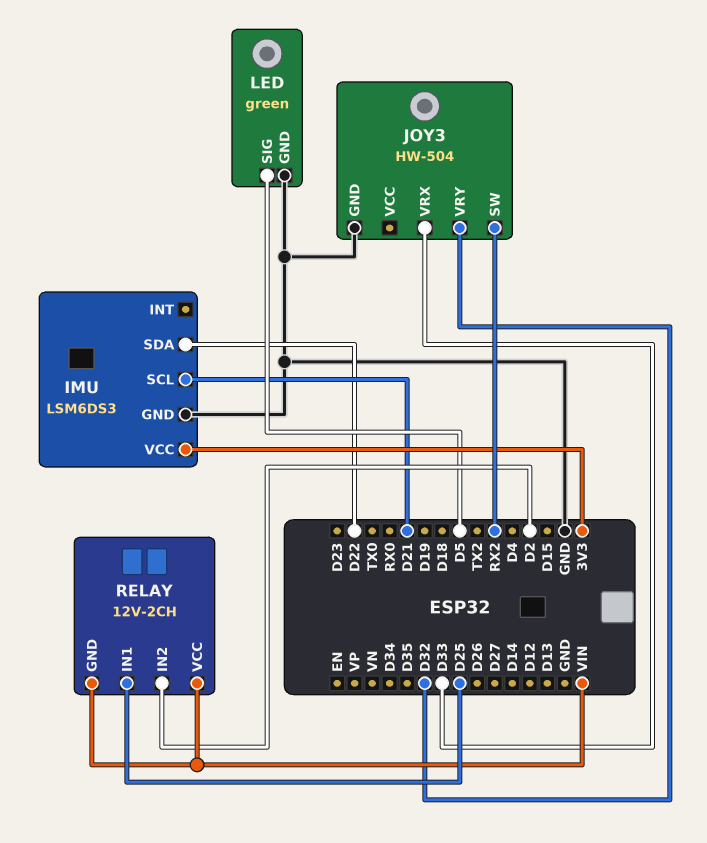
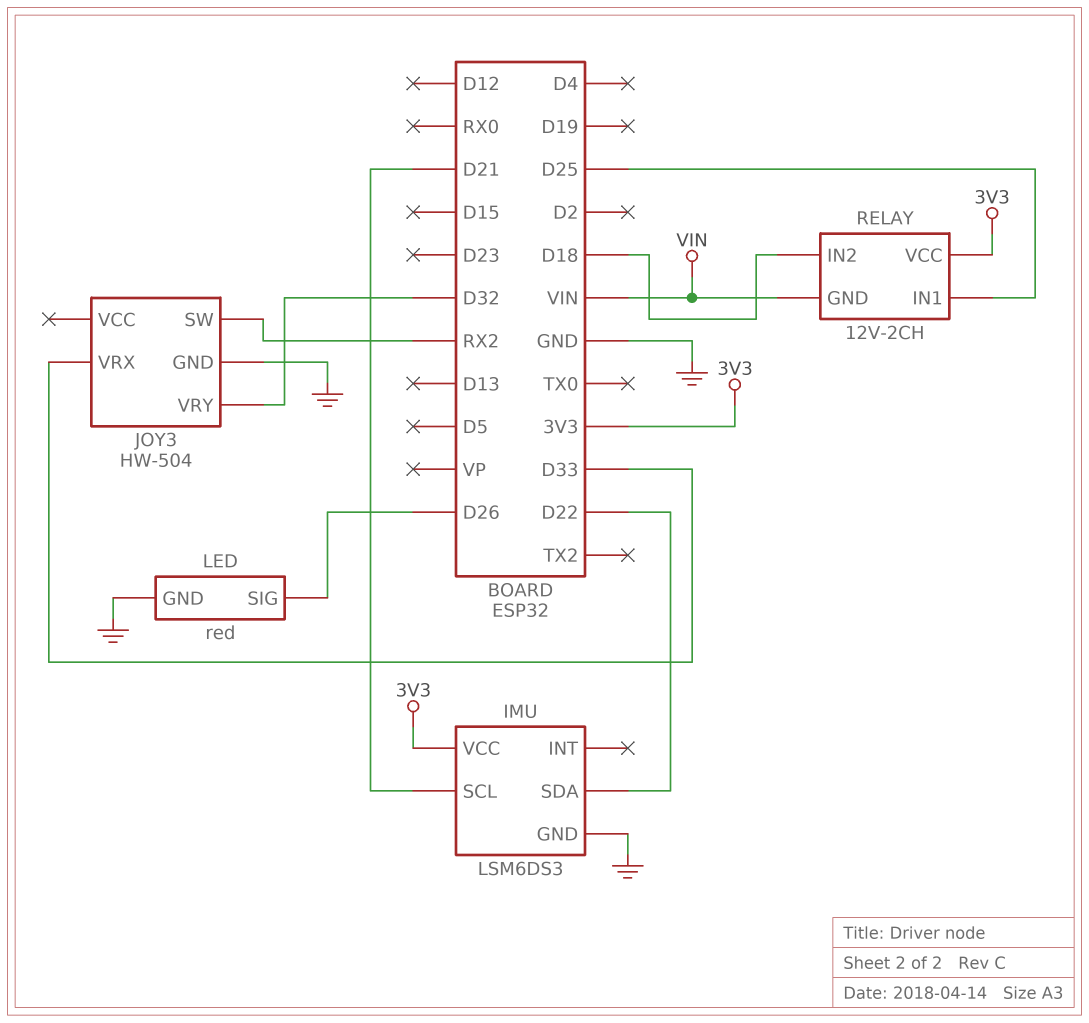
LED: green -> red
LED pin SIG: D5 -> D26
RELAY pin IN2: D2 -> D18
RELAY pin VCC: VIN -> 3V3

